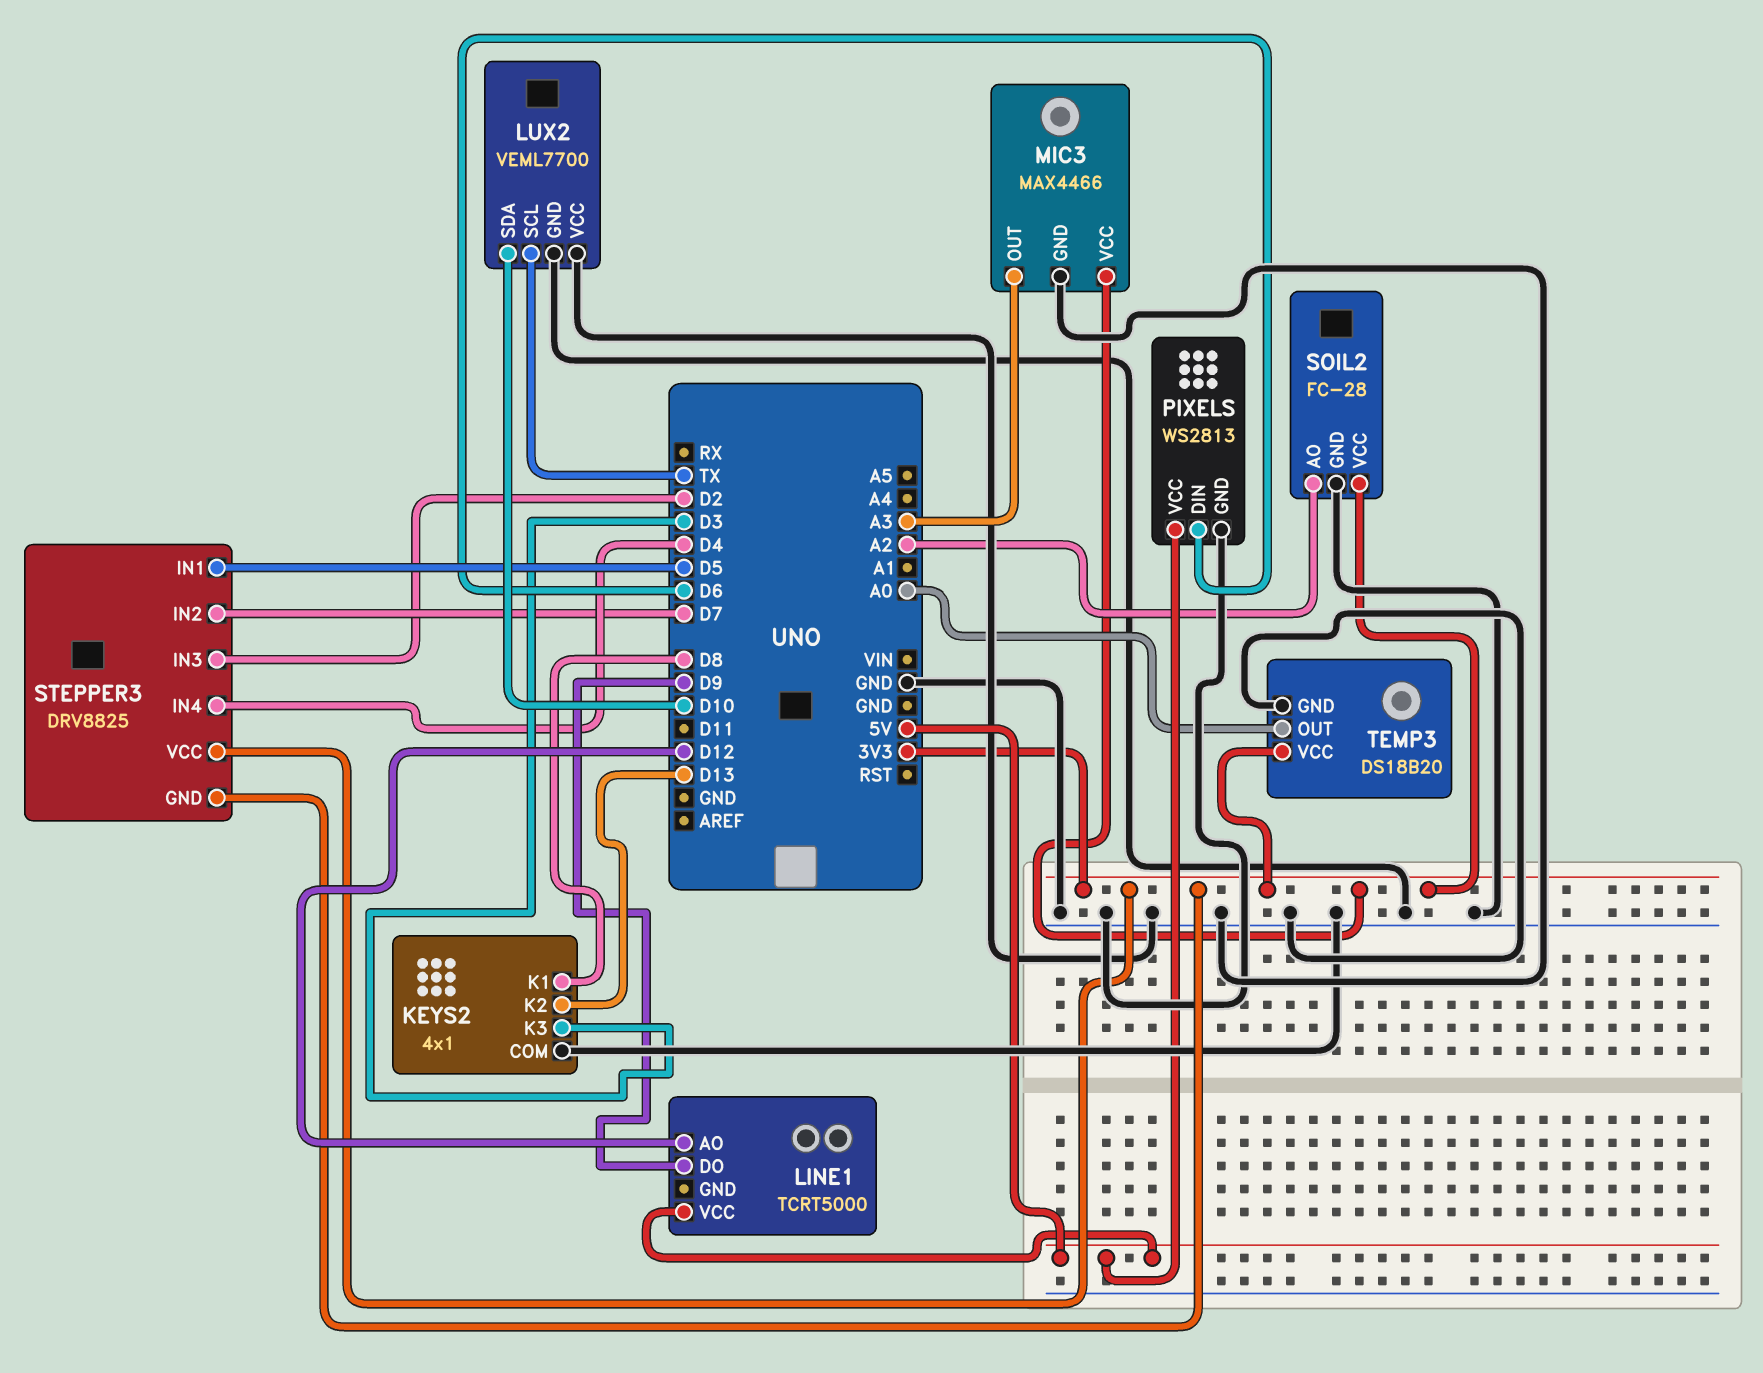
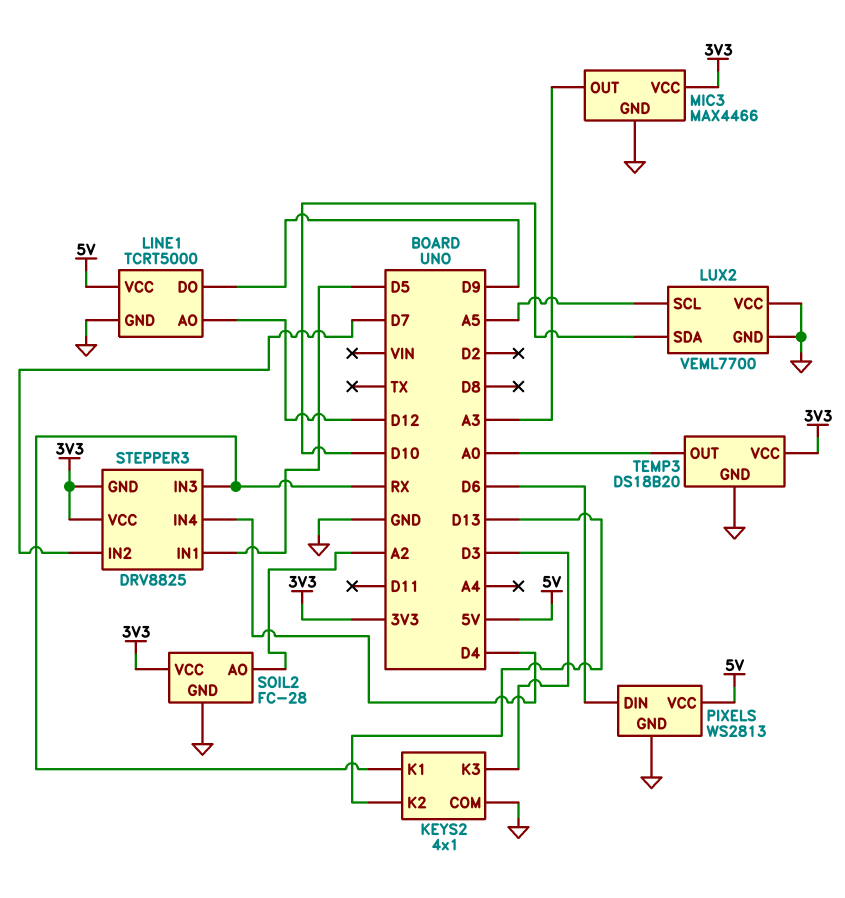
KEYS2 pin K1: D8 -> RX
LINE1 pin GND: none -> GND
LUX2 pin SCL: TX -> A5
STEPPER3 pin IN3: D2 -> RX

